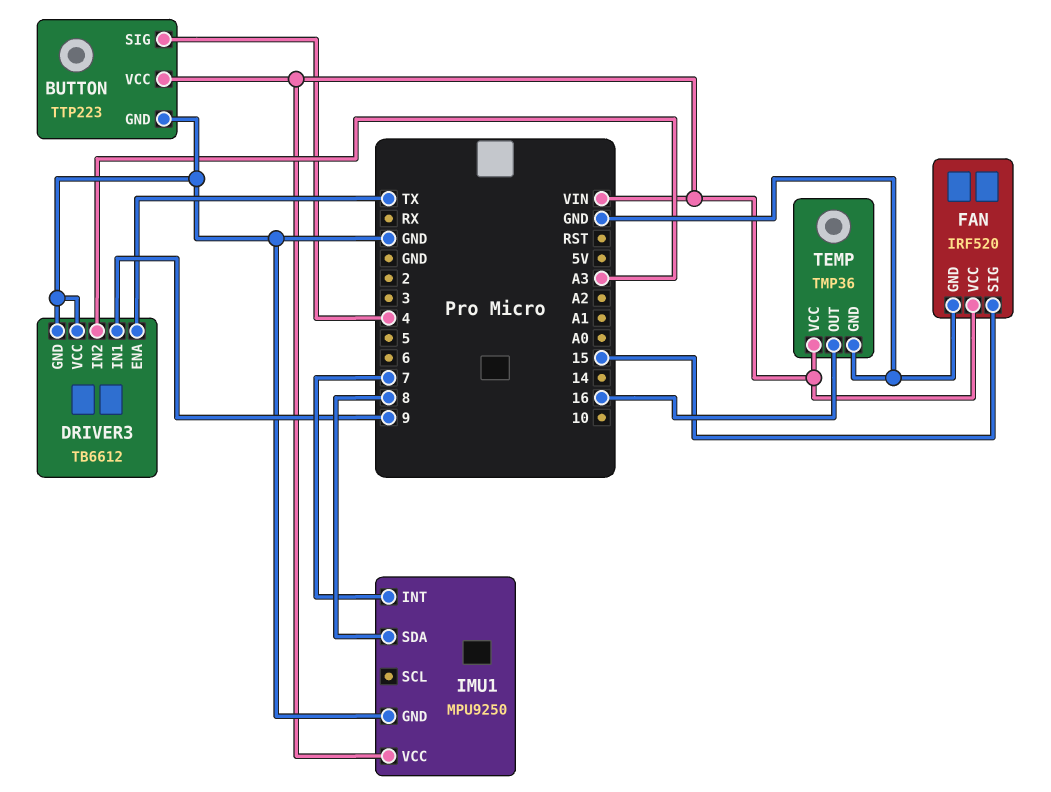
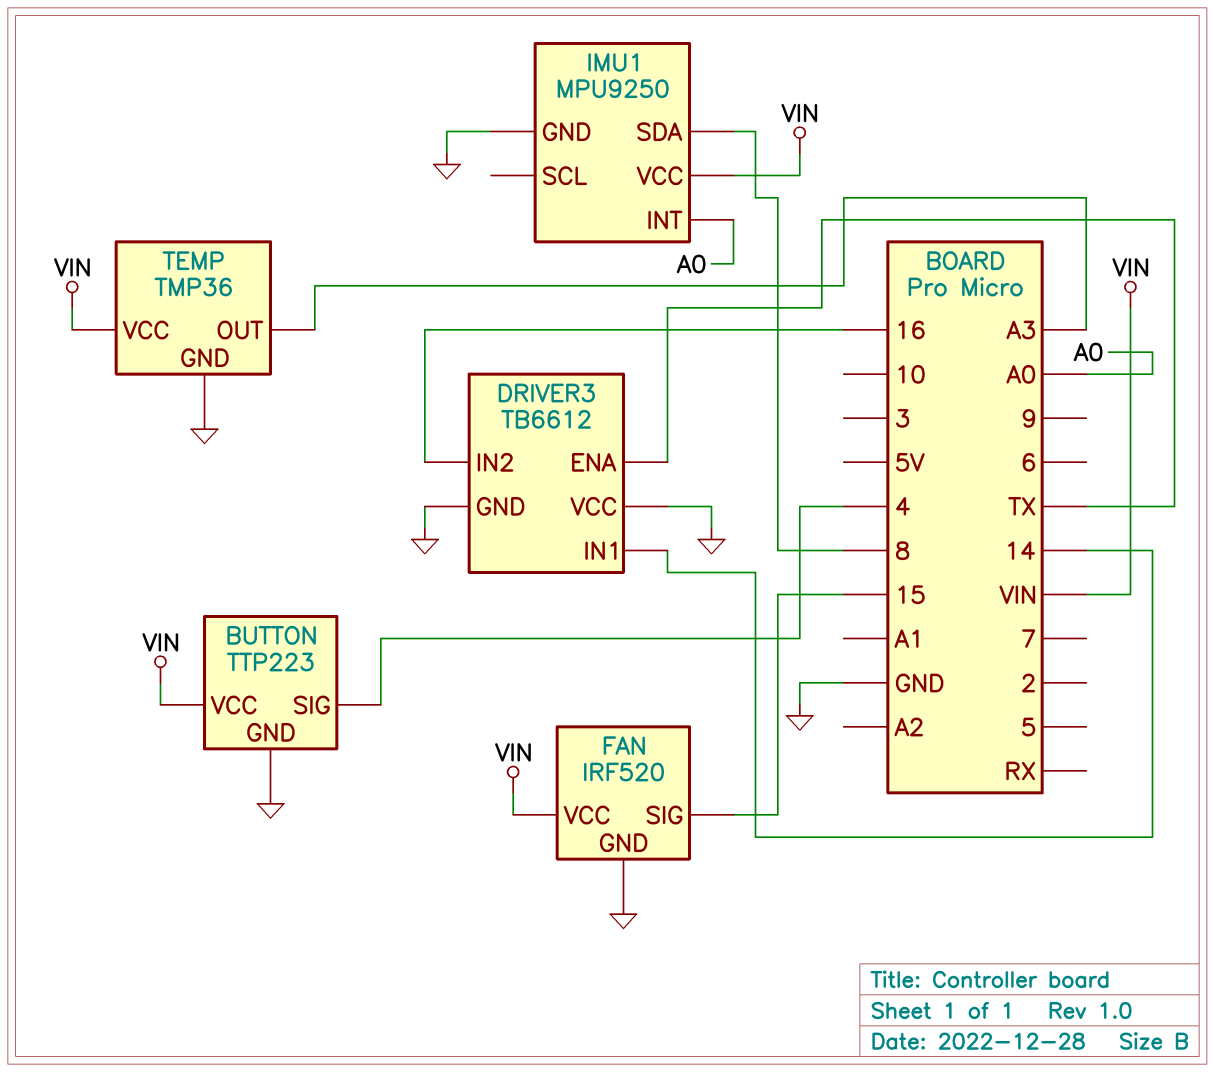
DRIVER3 pin IN1: 9 -> 14
DRIVER3 pin IN2: A3 -> 16
IMU1 pin INT: 7 -> A0
TEMP pin OUT: 16 -> A3

